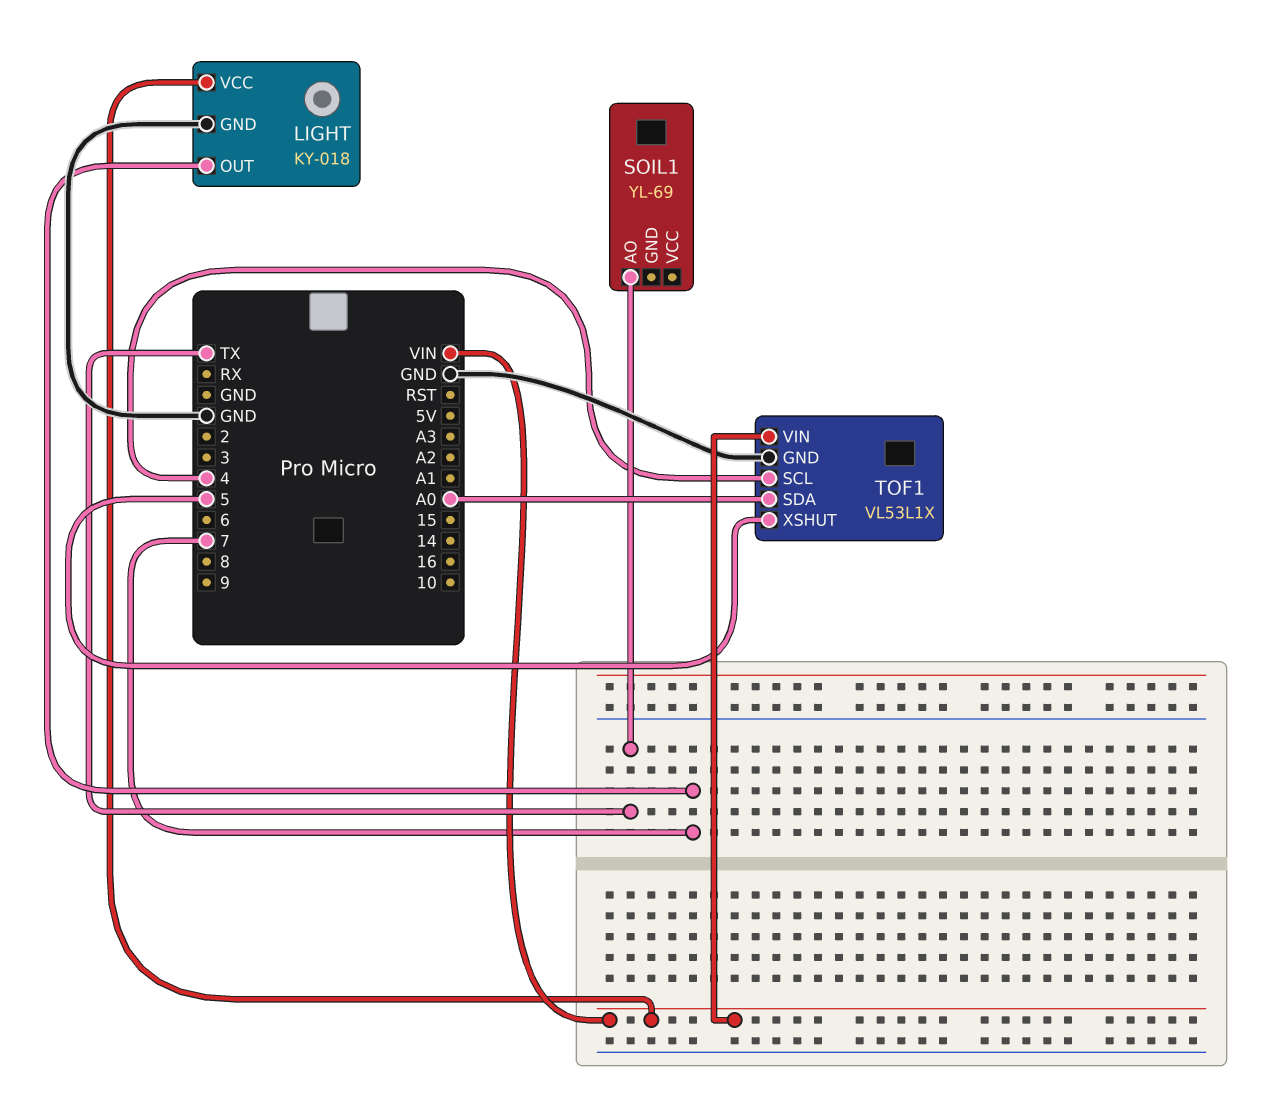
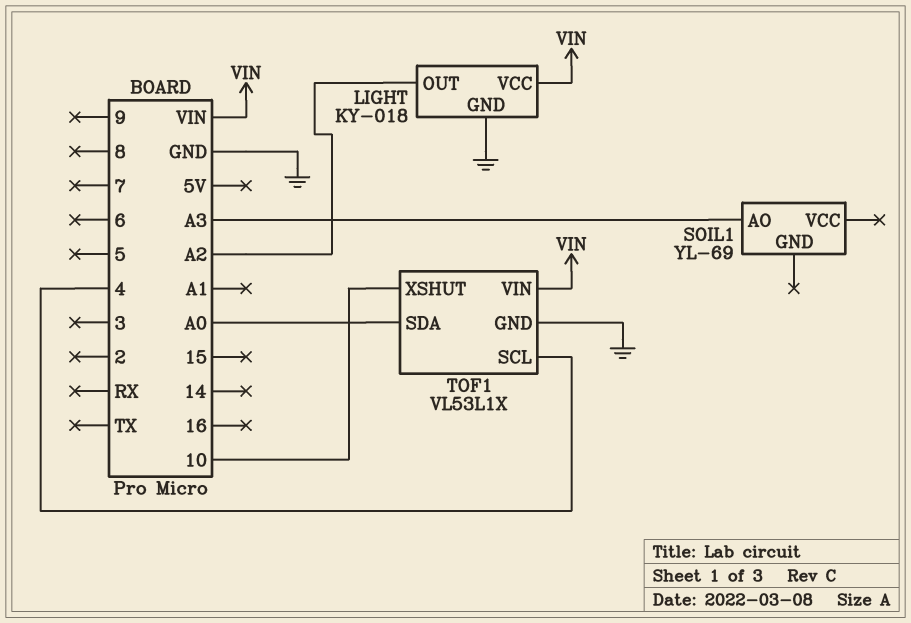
LIGHT pin OUT: 7 -> A2
SOIL1 pin AO: TX -> A3
TOF1 pin XSHUT: 5 -> 10

